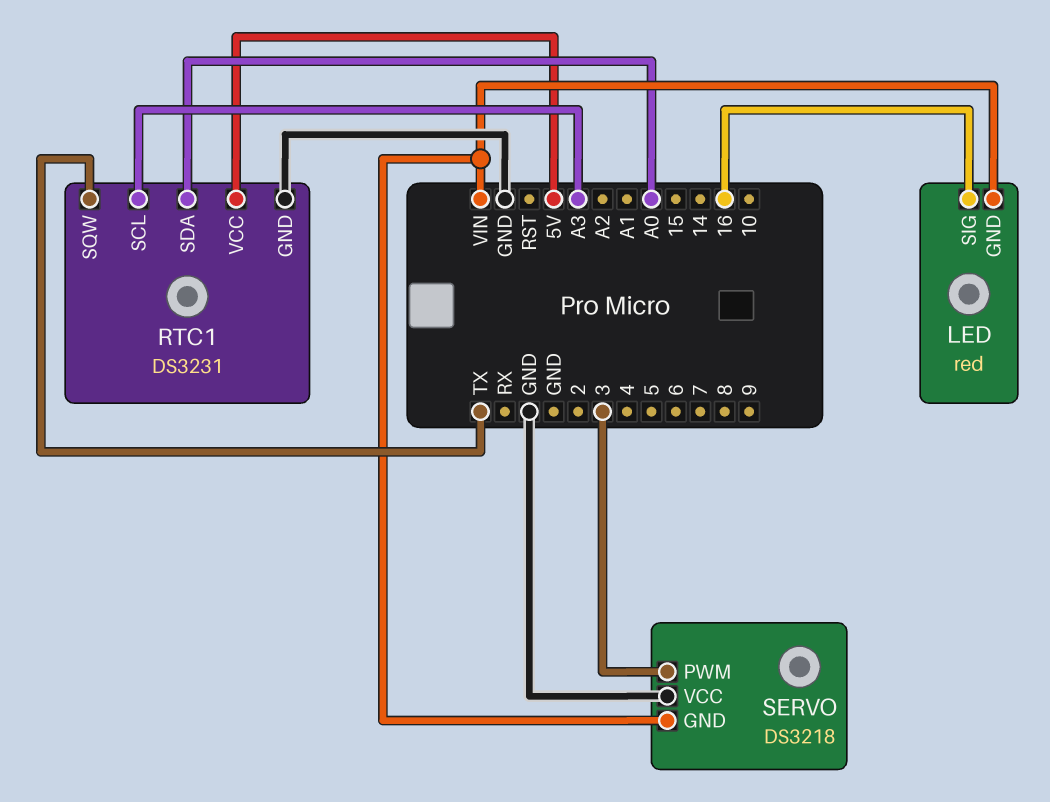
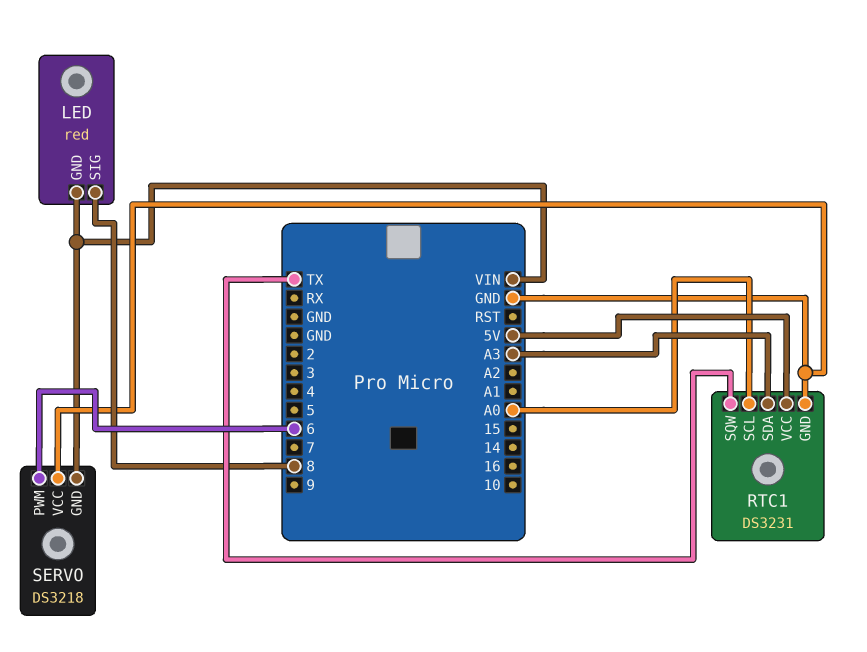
LED pin SIG: 16 -> 8
RTC1 pin SCL: A3 -> A0
RTC1 pin SDA: A0 -> A3
SERVO pin PWM: 3 -> 6

